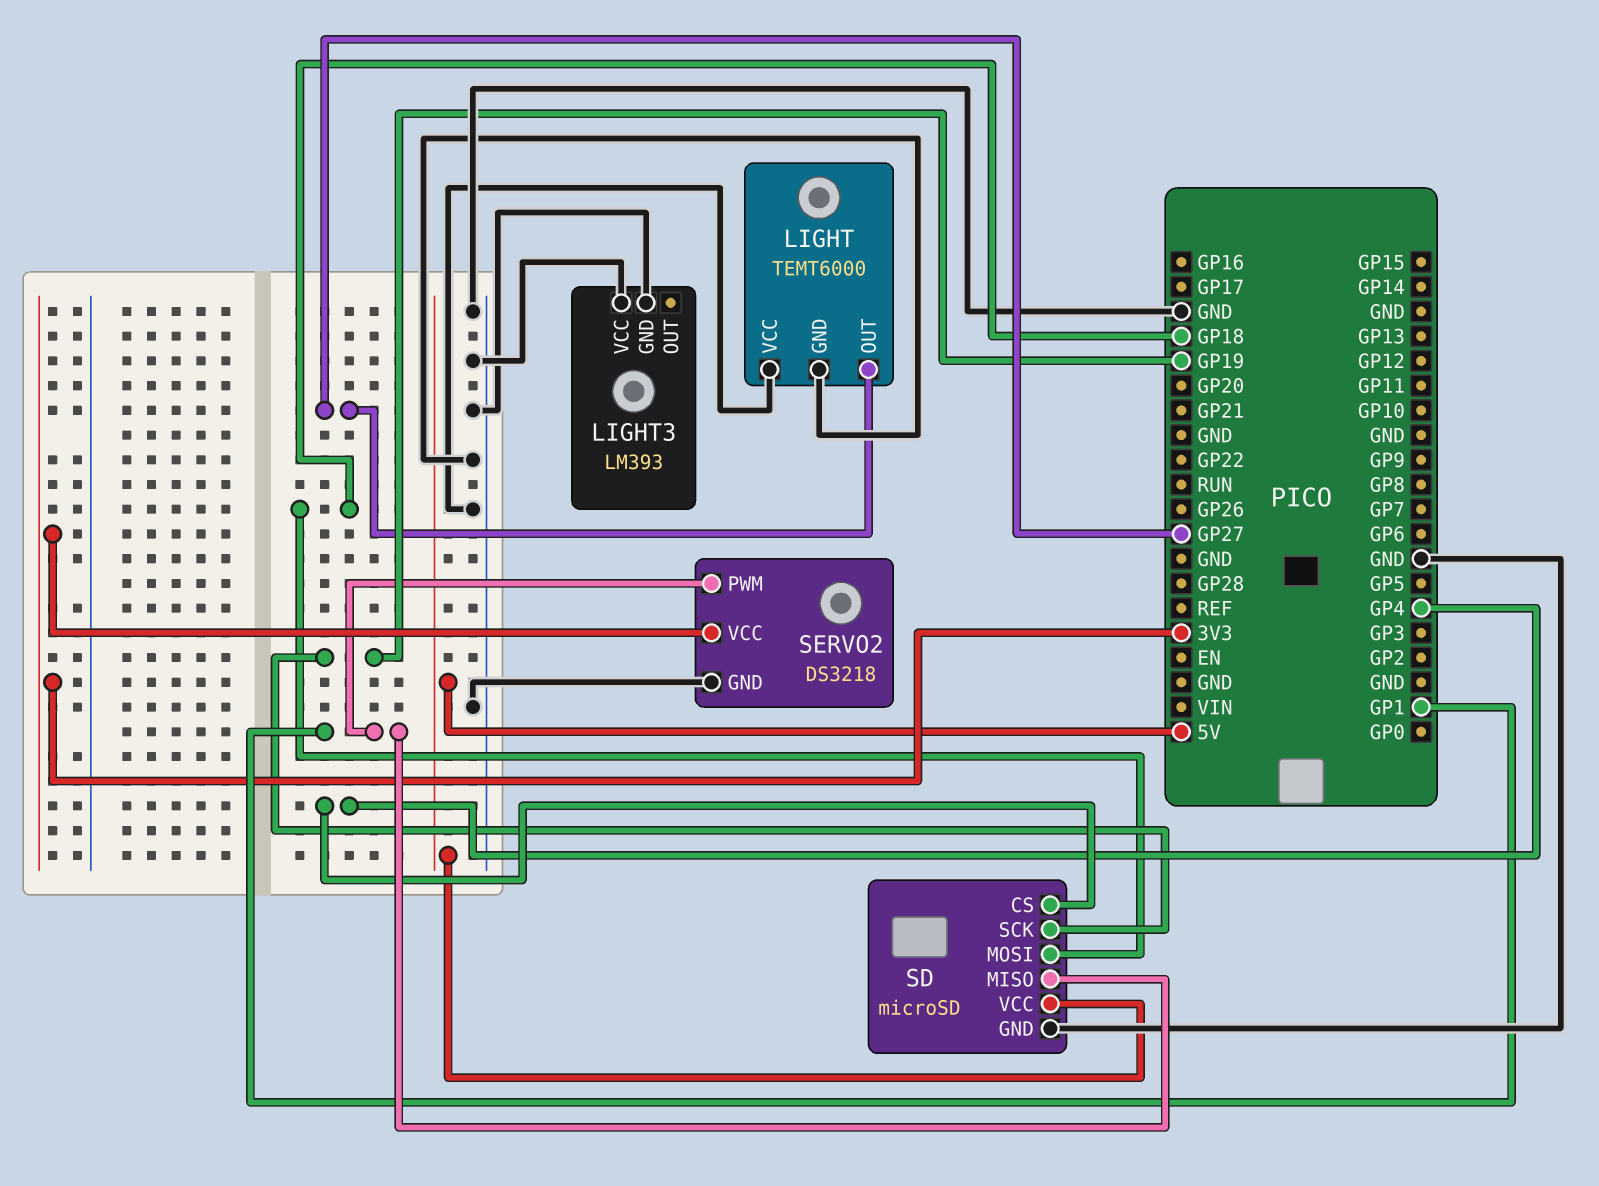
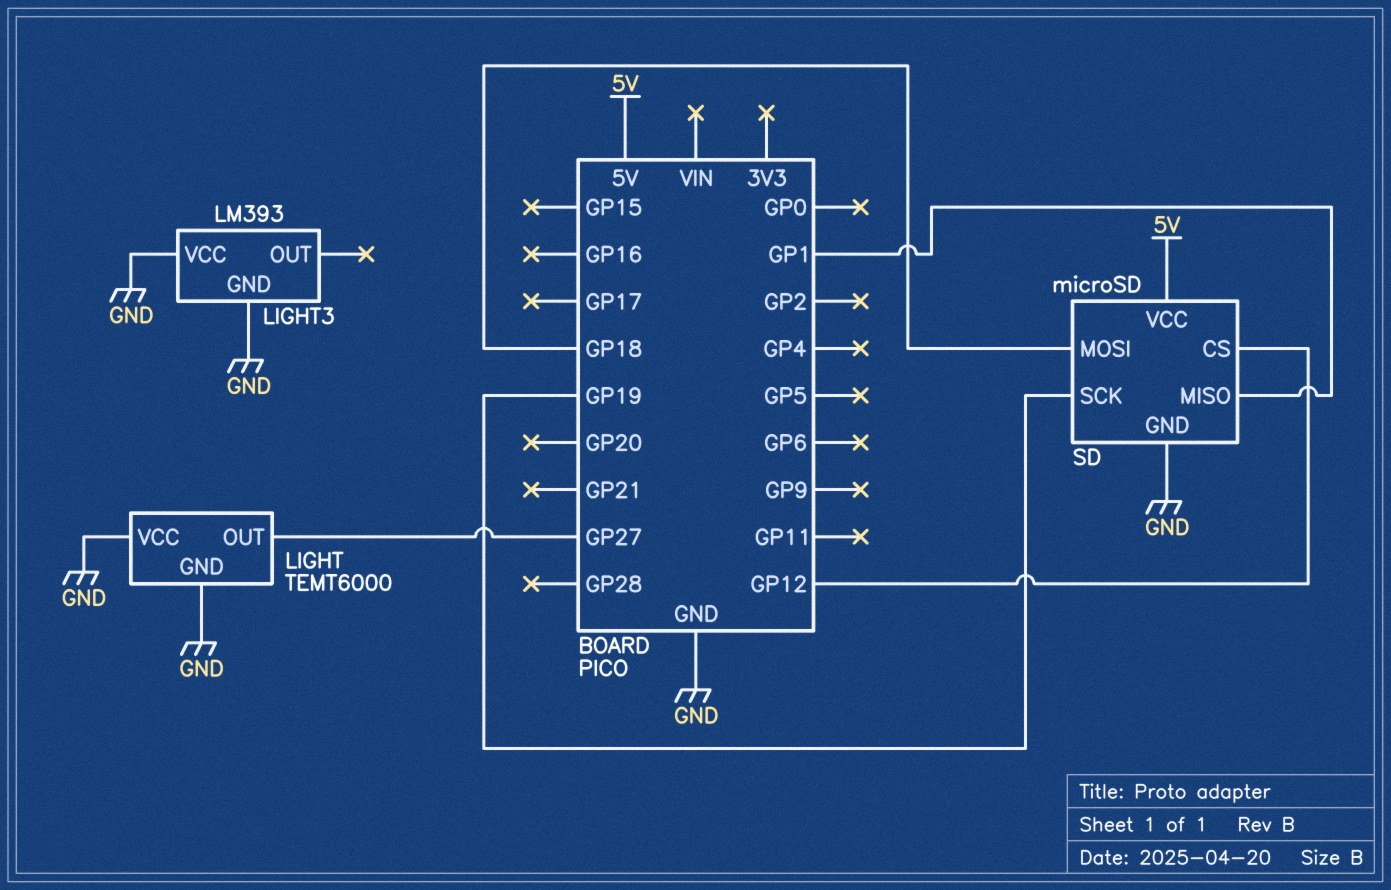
SD pin CS: GP4 -> GP12
SERVO2: DS3218 -> none
SERVO2 pin GND: GND -> none
SERVO2 pin PWM: GP1 -> none
SERVO2 pin VCC: 3V3 -> none

